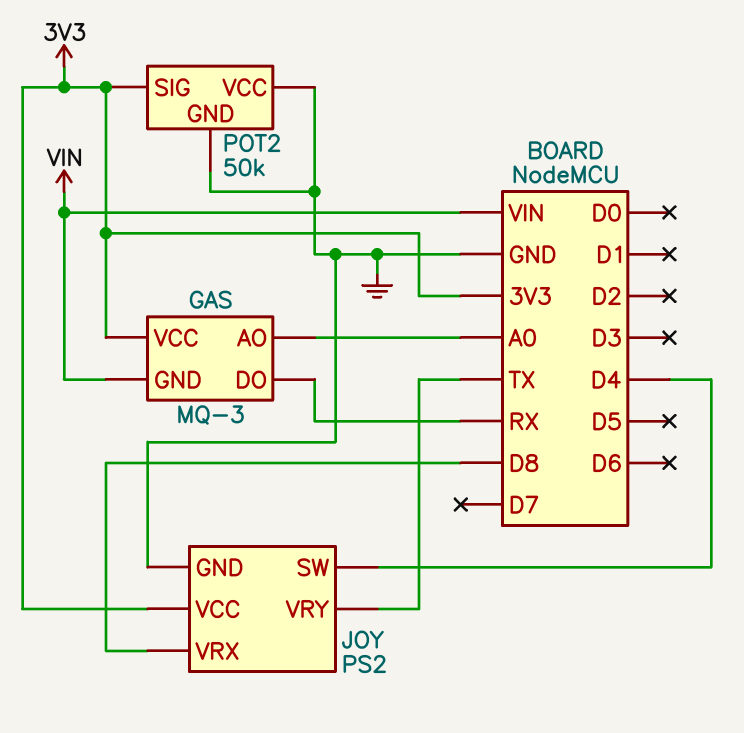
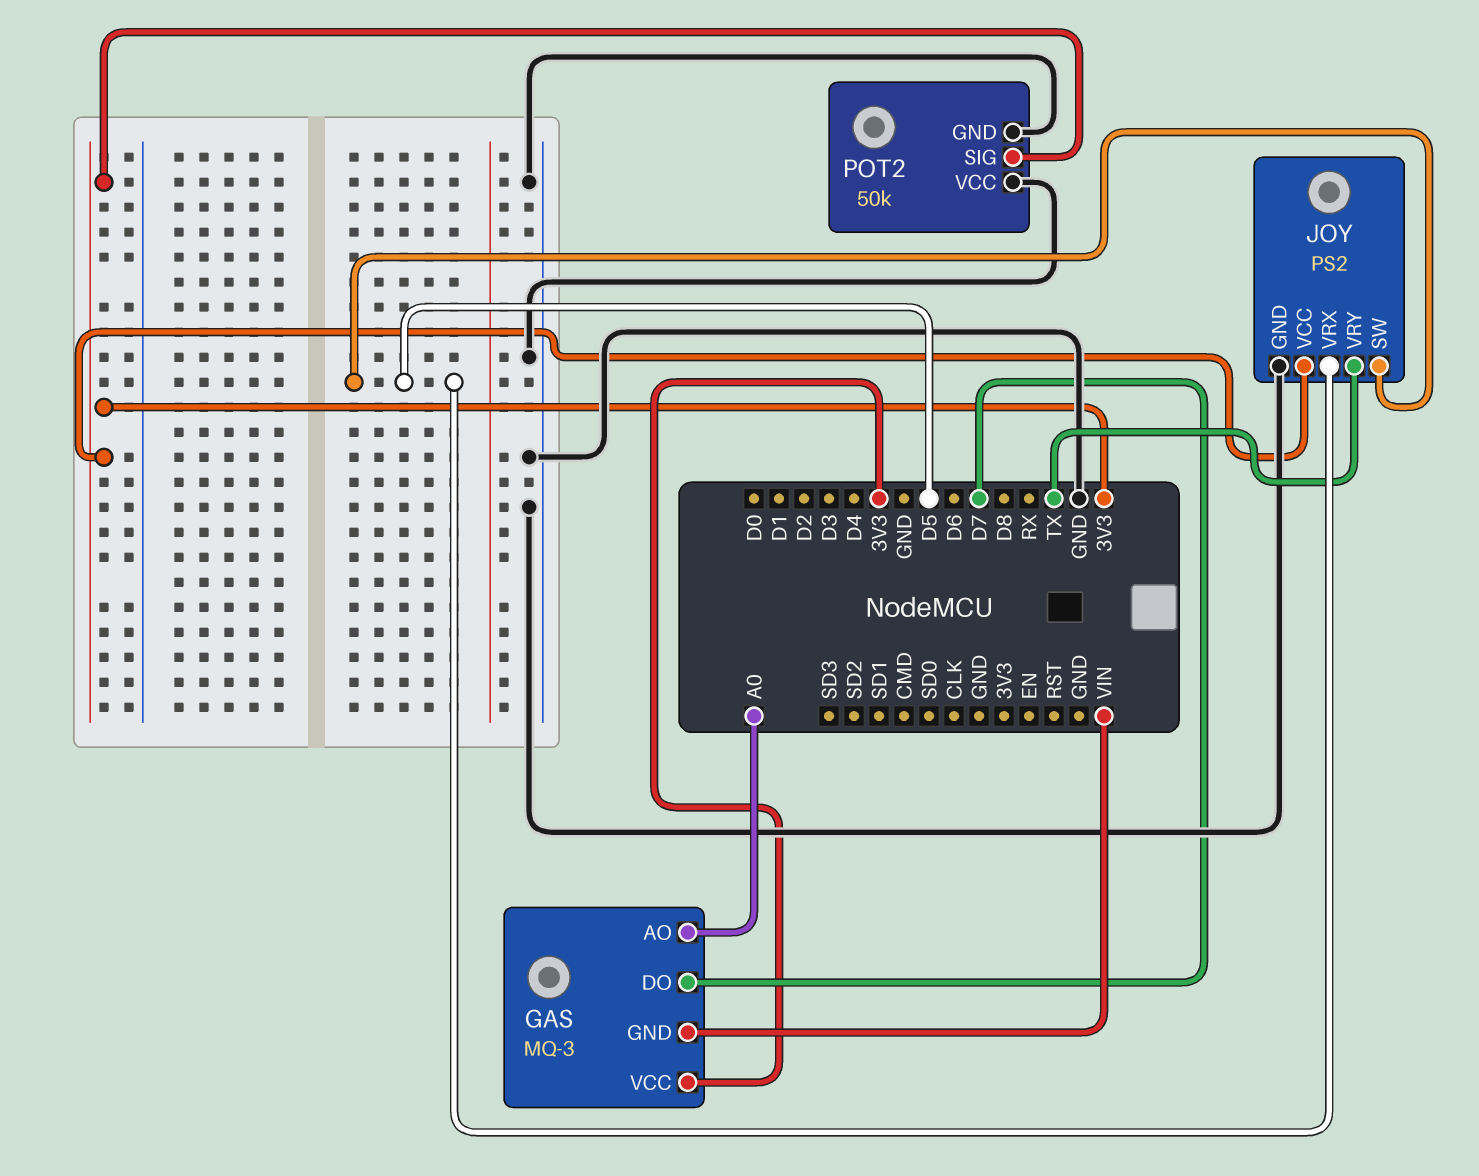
GAS pin DO: RX -> D7
JOY pin SW: D4 -> D5
JOY pin VRX: D8 -> D5

